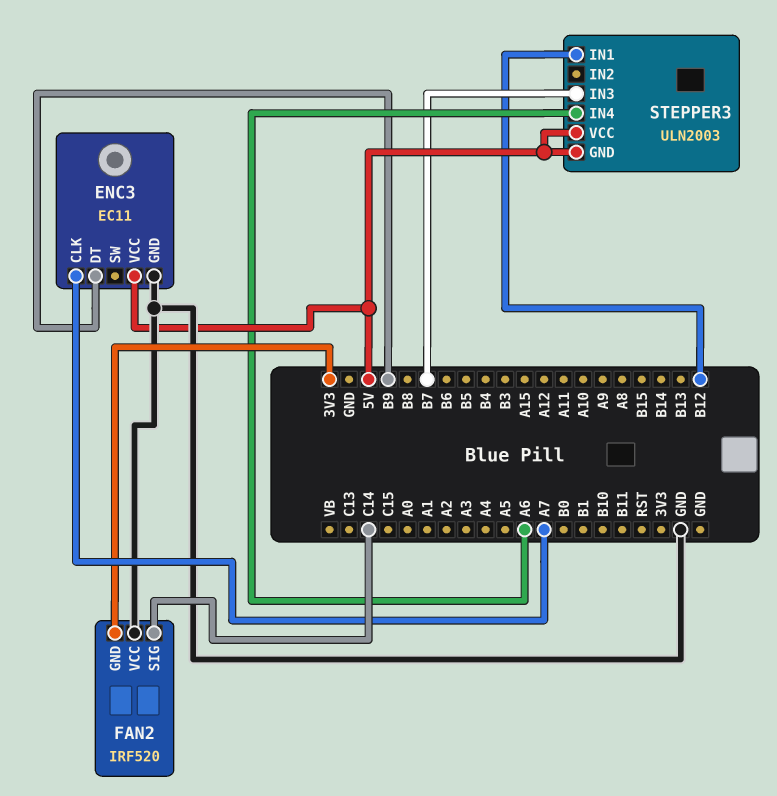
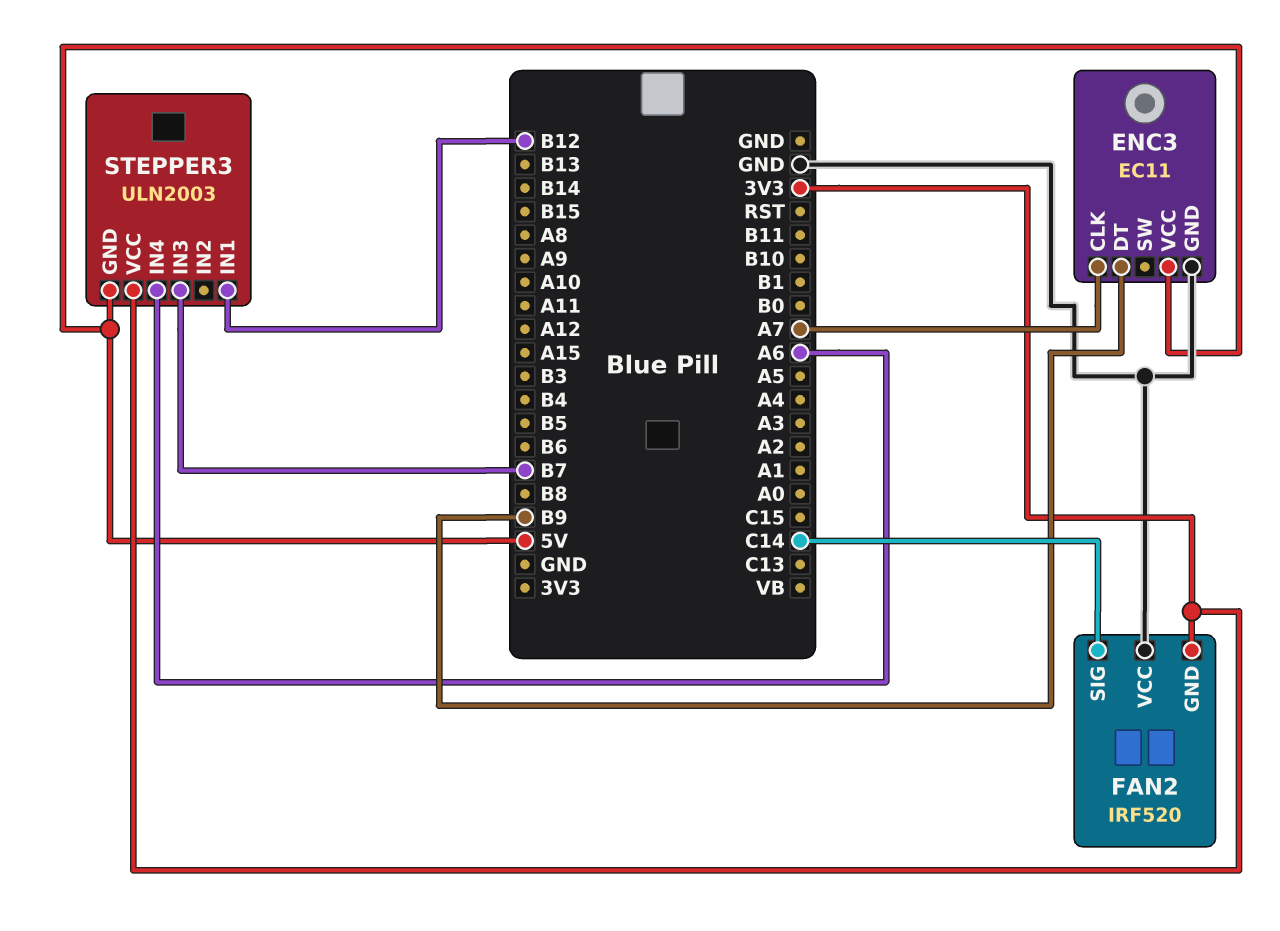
STEPPER3 pin VCC: 5V -> 3V3

